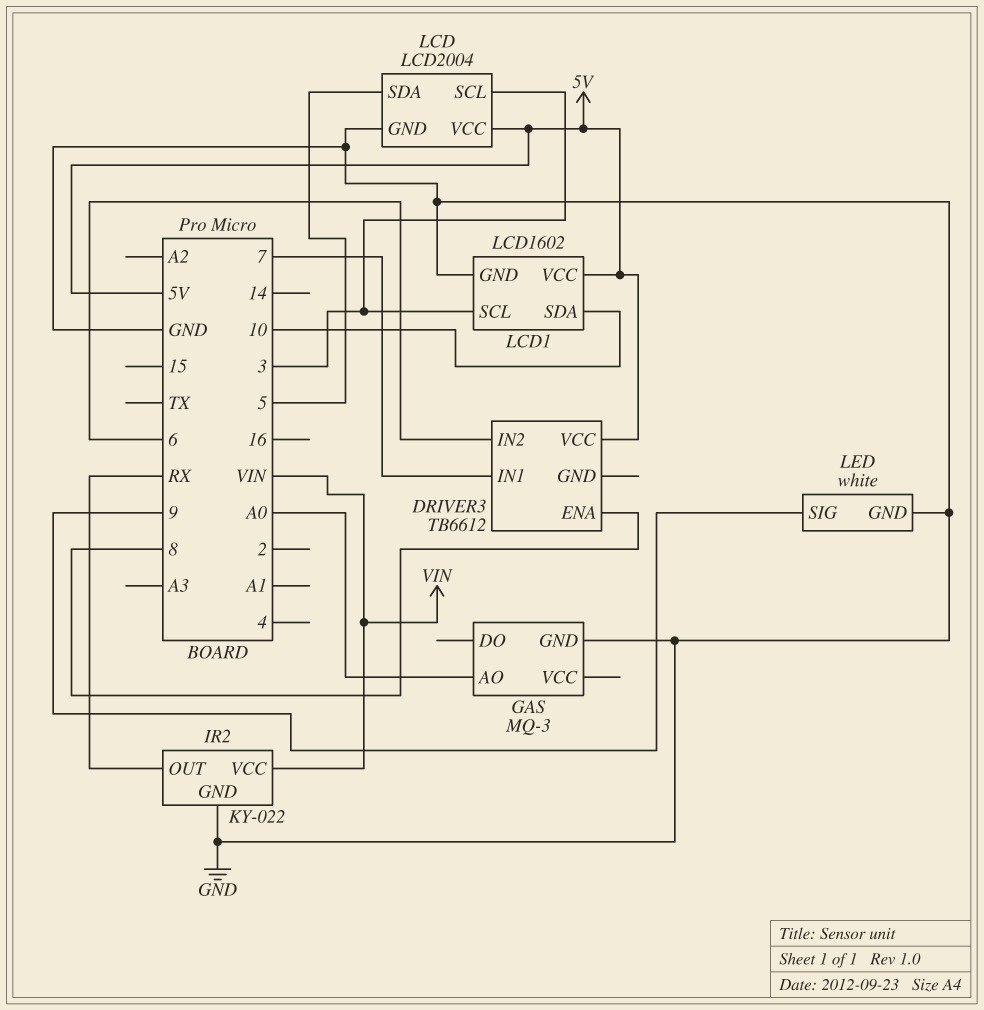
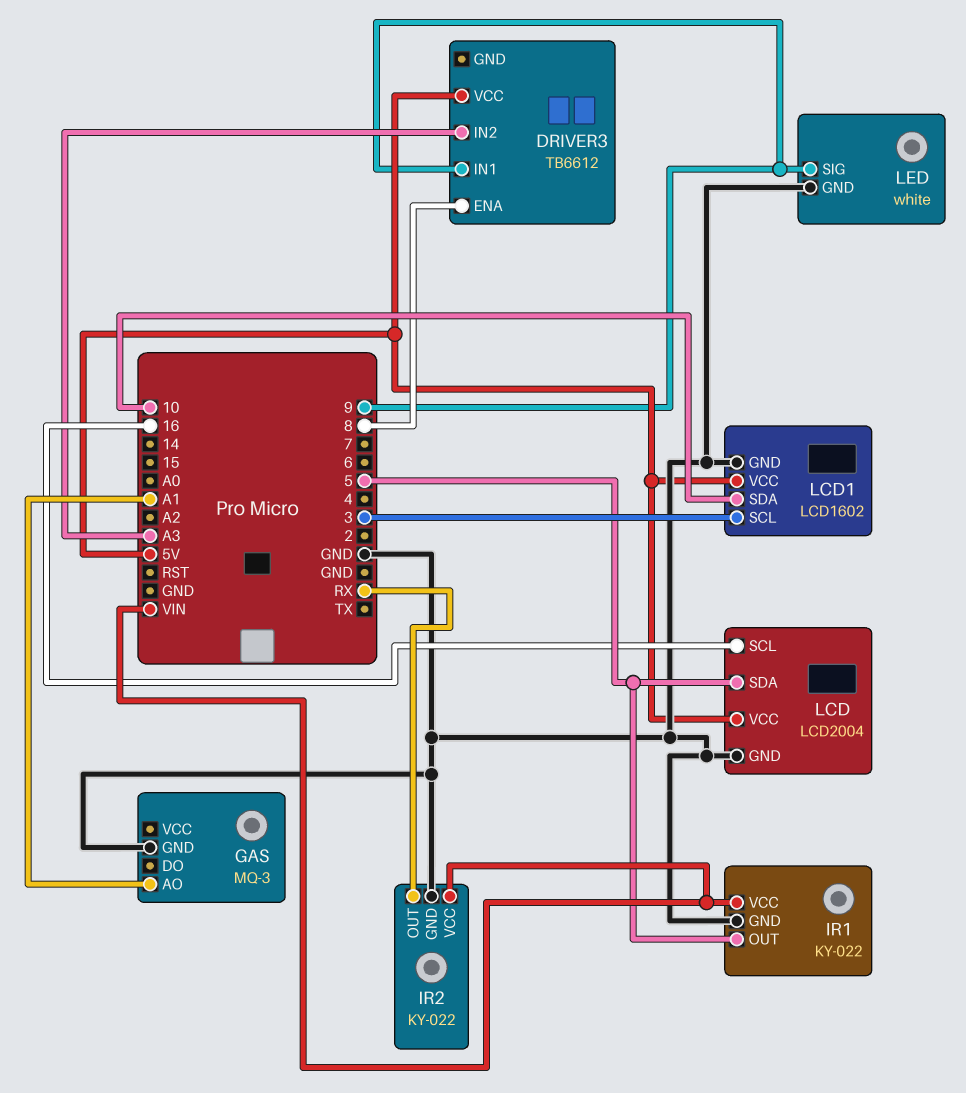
DRIVER3 pin IN1: 7 -> 9
DRIVER3 pin IN2: 6 -> A3
GAS pin AO: A0 -> A1
IR1: none -> KY-022
IR1 pin GND: none -> GND
IR1 pin OUT: none -> 5
IR1 pin VCC: none -> VIN
LCD pin SCL: 3 -> 16

